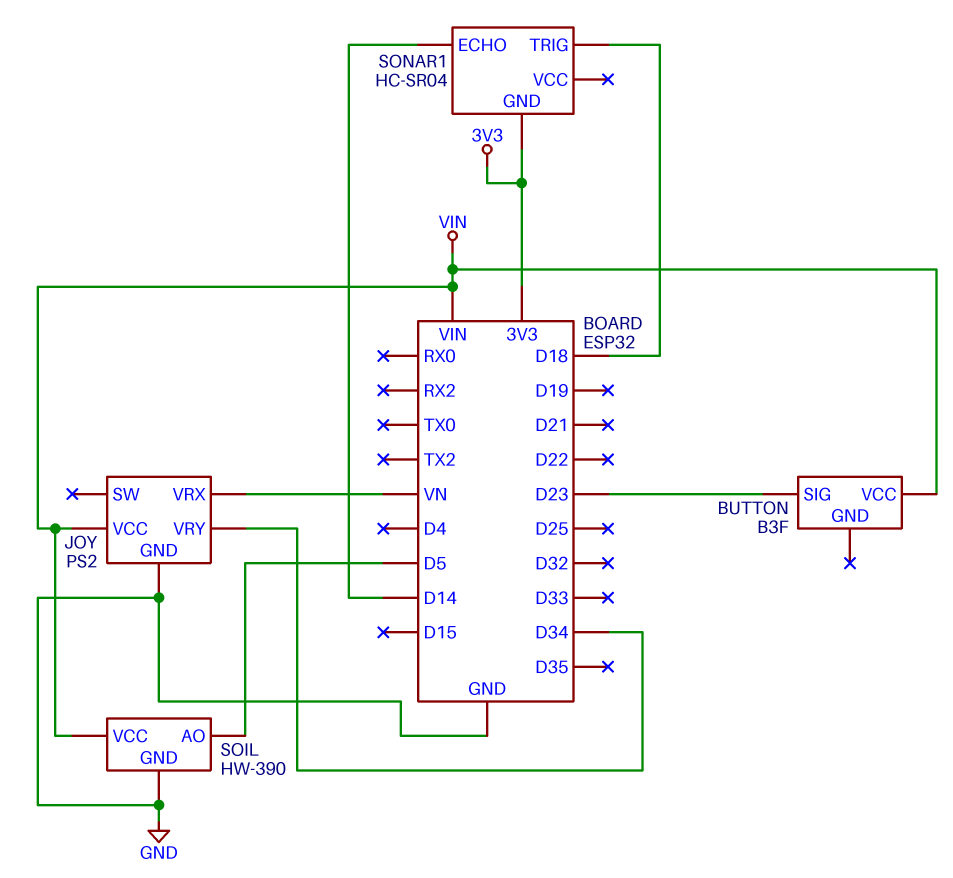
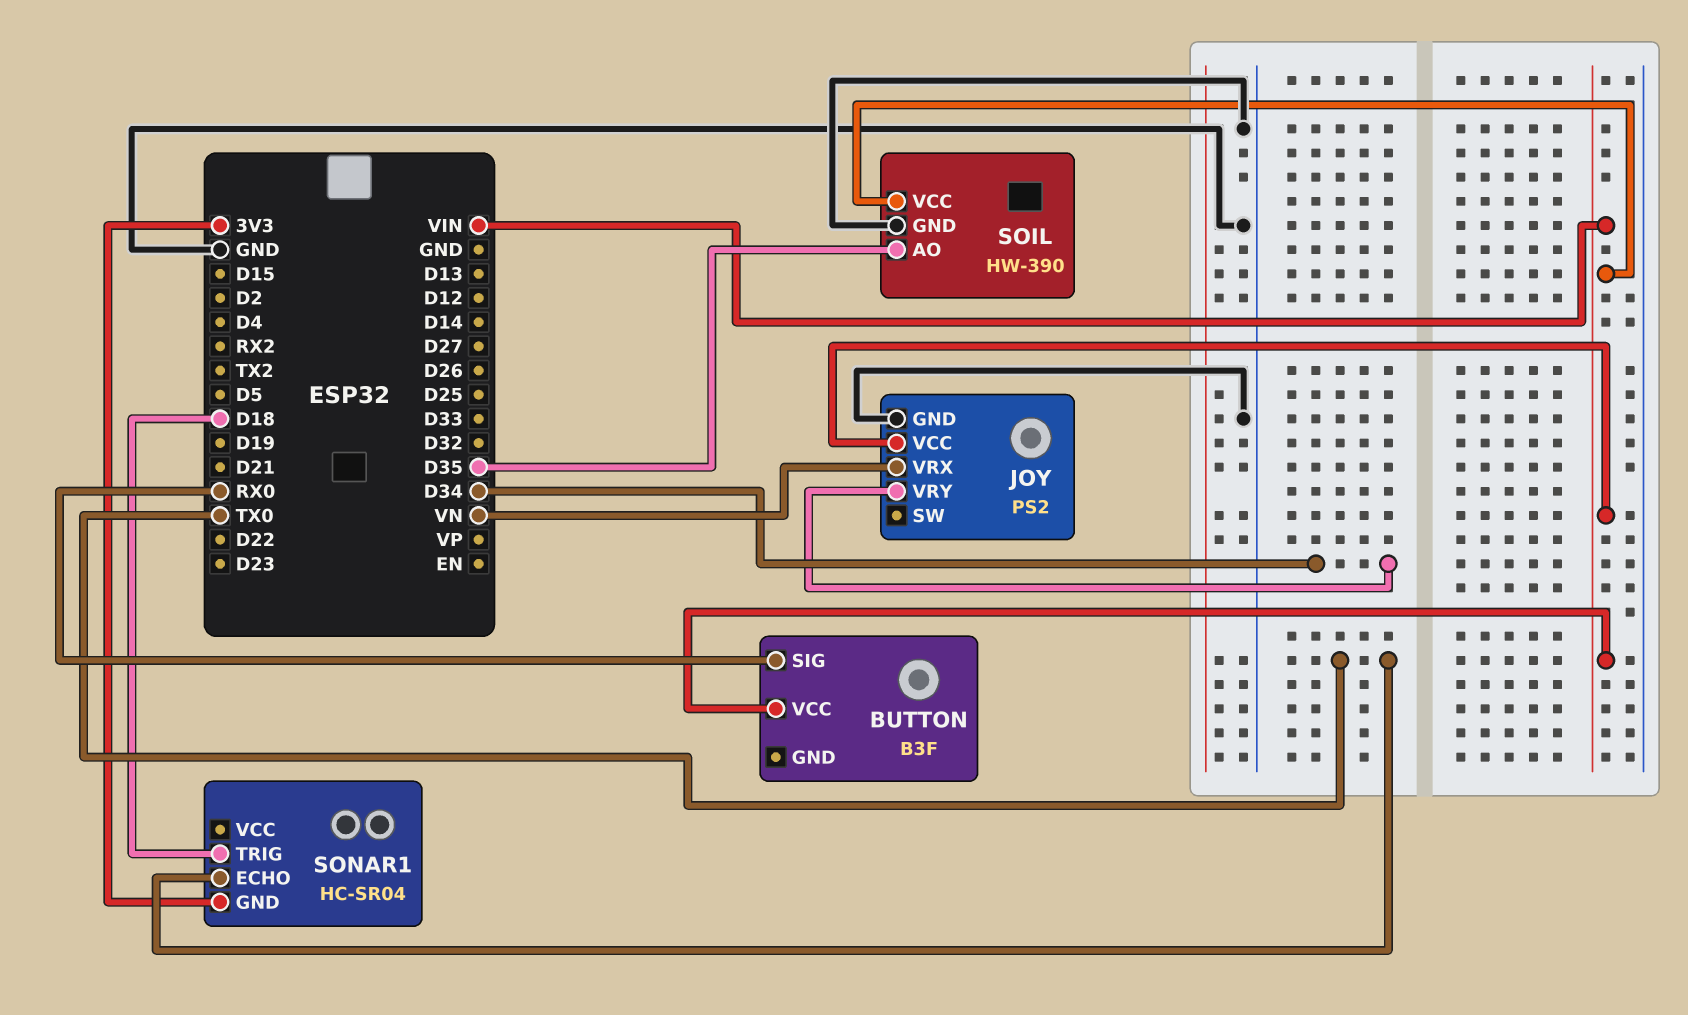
BUTTON pin SIG: D23 -> RX0
SOIL pin AO: D5 -> D35
SONAR1 pin ECHO: D14 -> TX0

